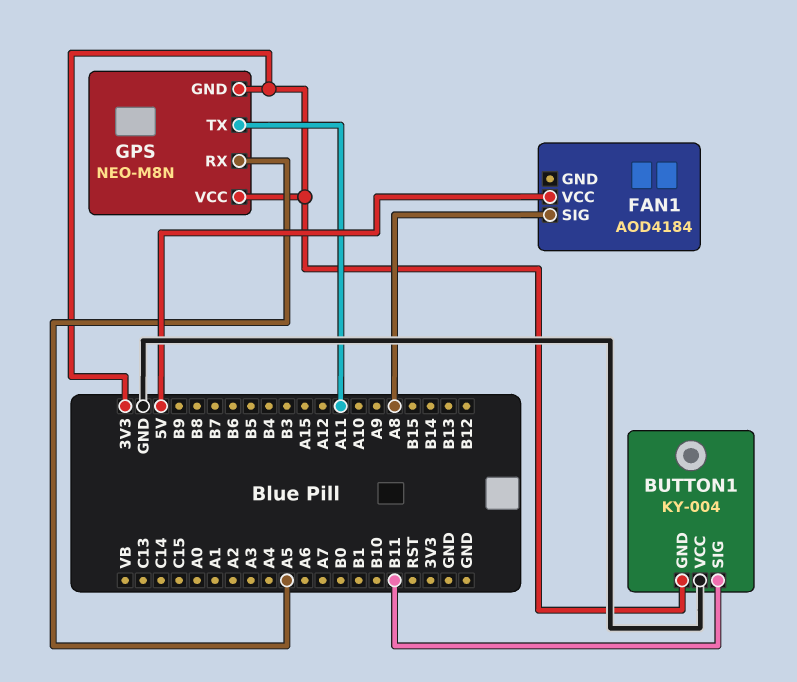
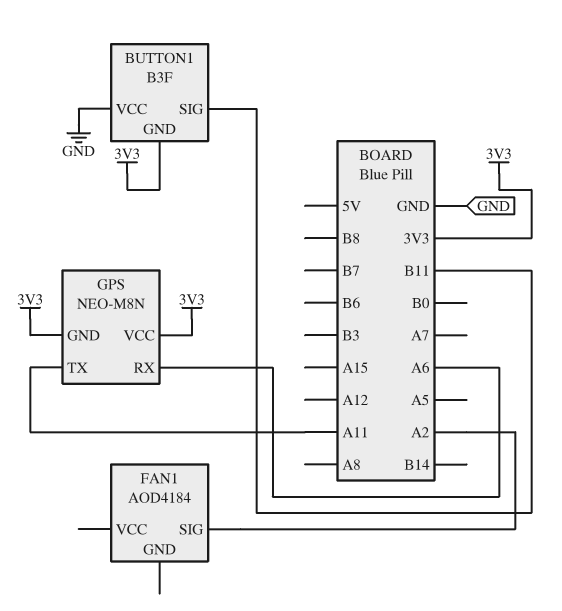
BUTTON1: KY-004 -> B3F
FAN1 pin SIG: A8 -> A2
FAN1 pin VCC: 5V -> none
GPS pin RX: A5 -> A6

